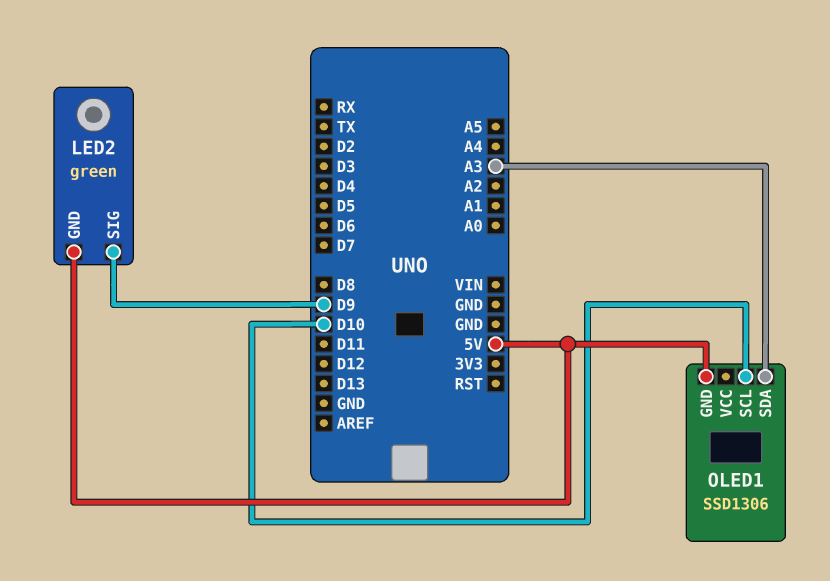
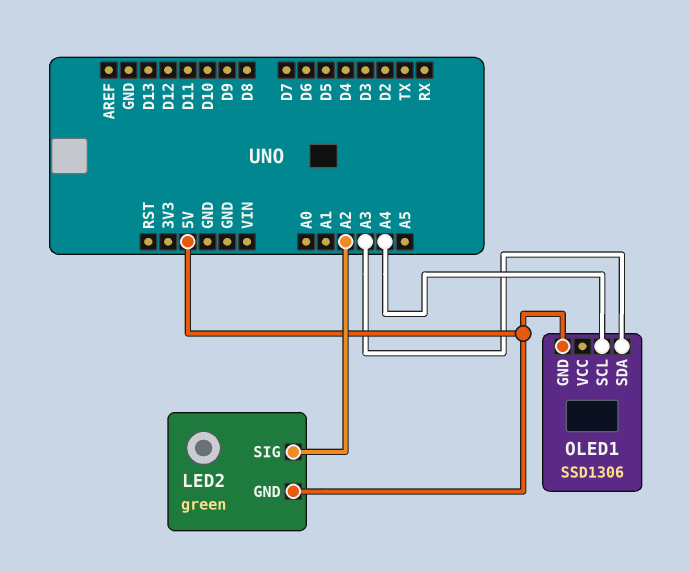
LED2 pin SIG: D9 -> A2
OLED1 pin SCL: D10 -> A4

